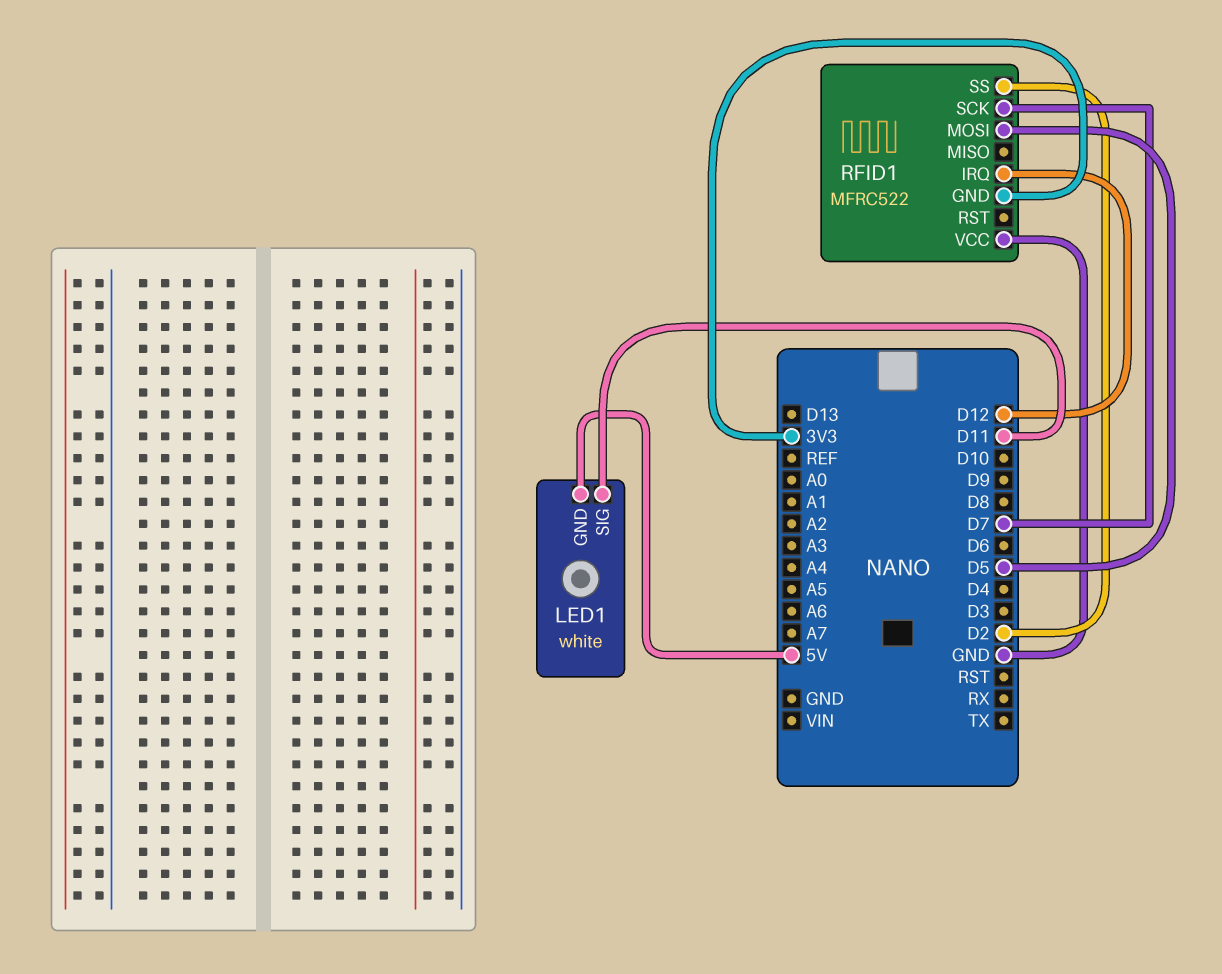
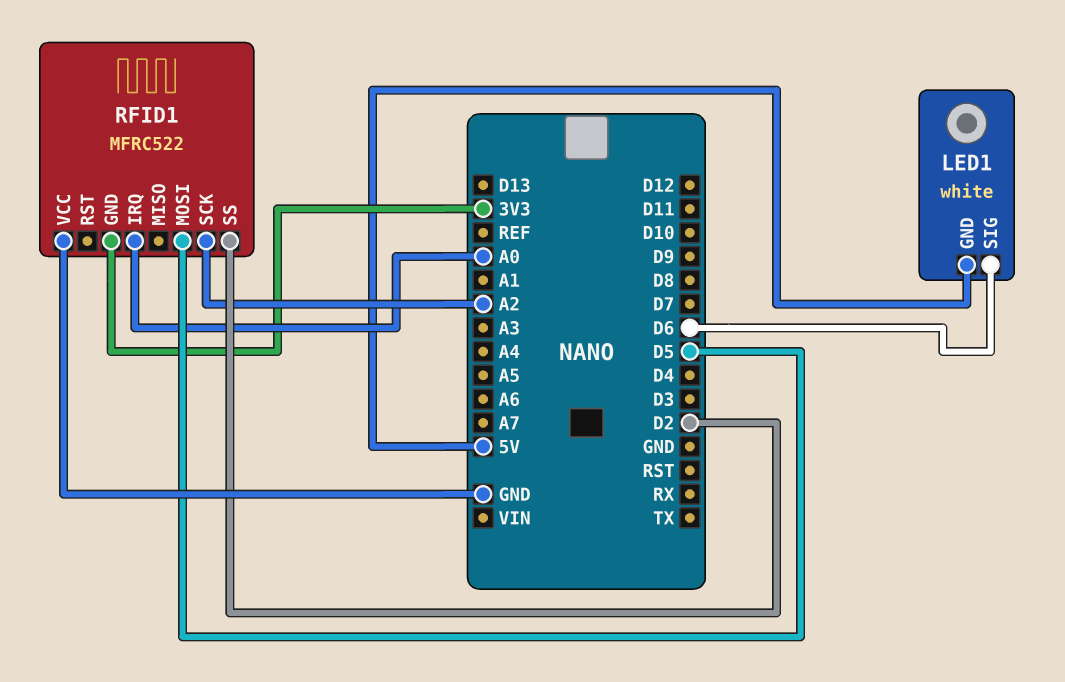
LED1 pin SIG: D11 -> D6
RFID1 pin IRQ: D12 -> A0
RFID1 pin SCK: D7 -> A2

